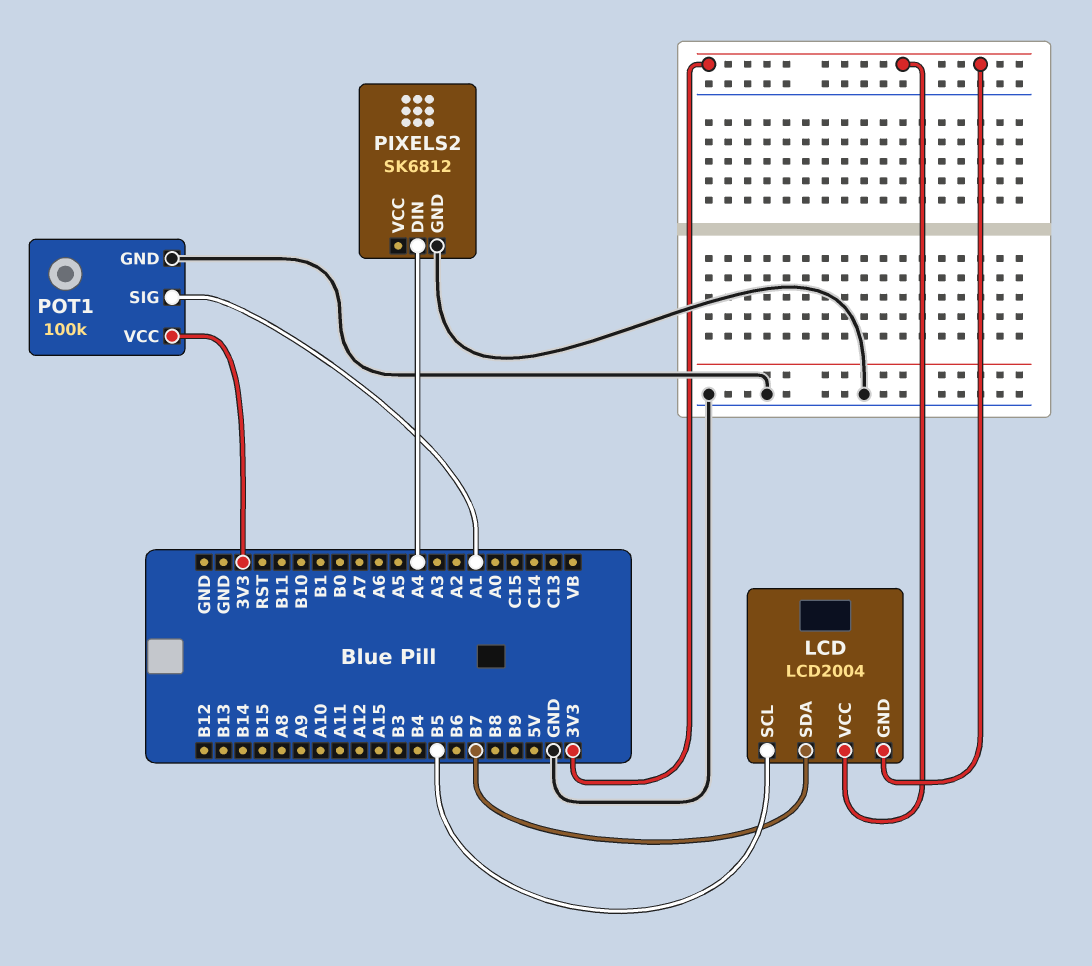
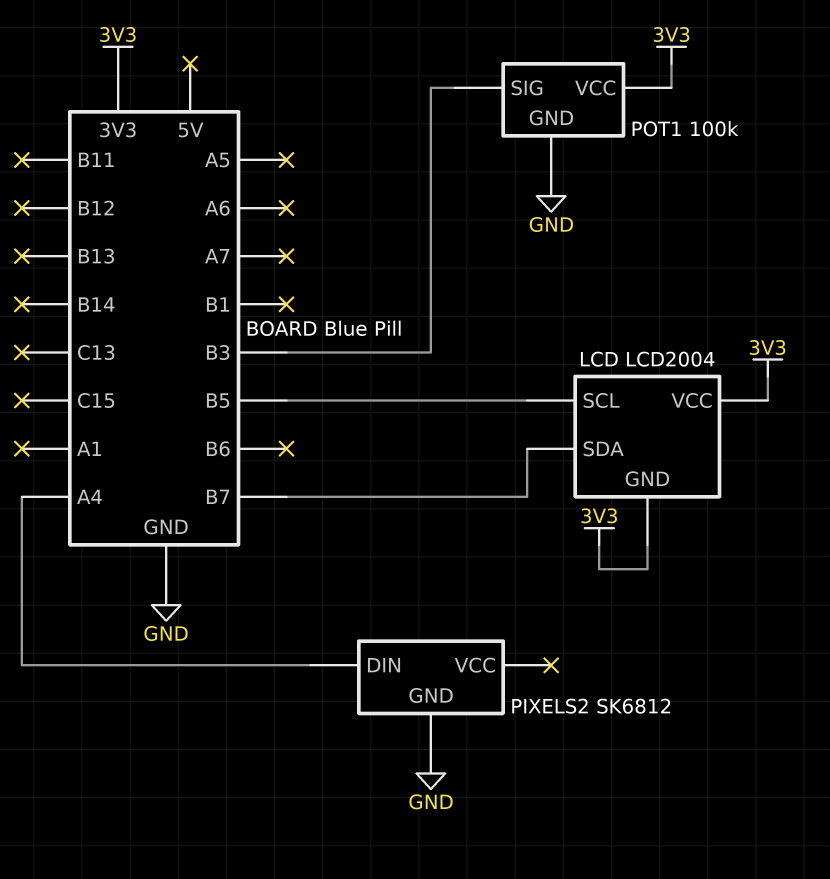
POT1 pin SIG: A1 -> B3

